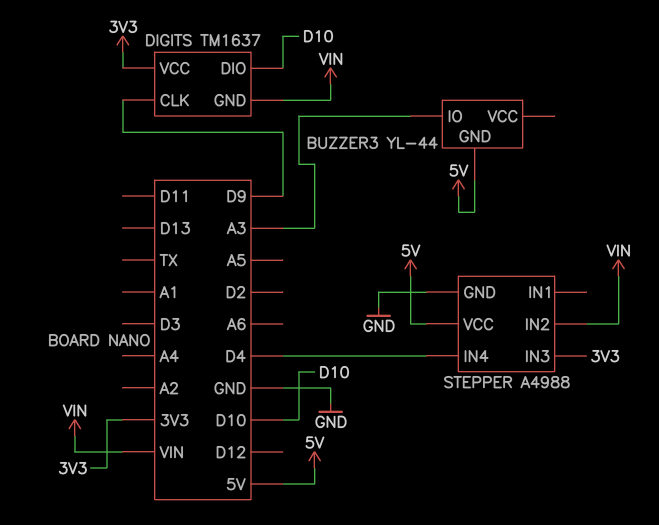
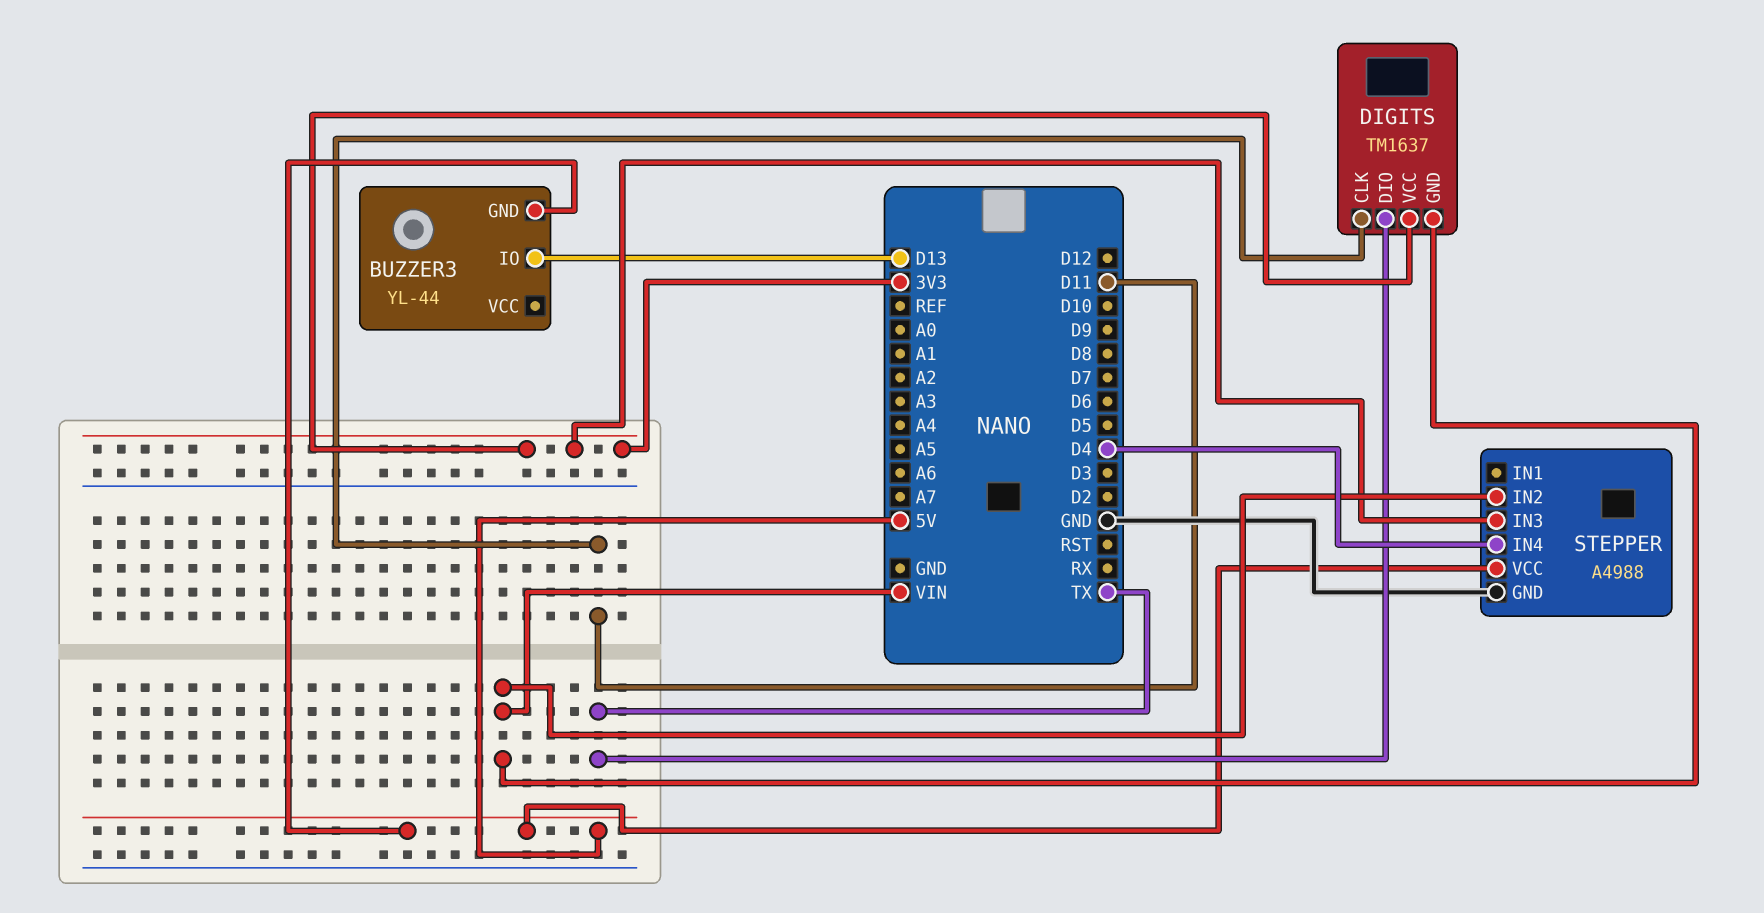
BUZZER3 pin IO: A3 -> D13
DIGITS pin CLK: D9 -> D11
DIGITS pin DIO: D10 -> TX

